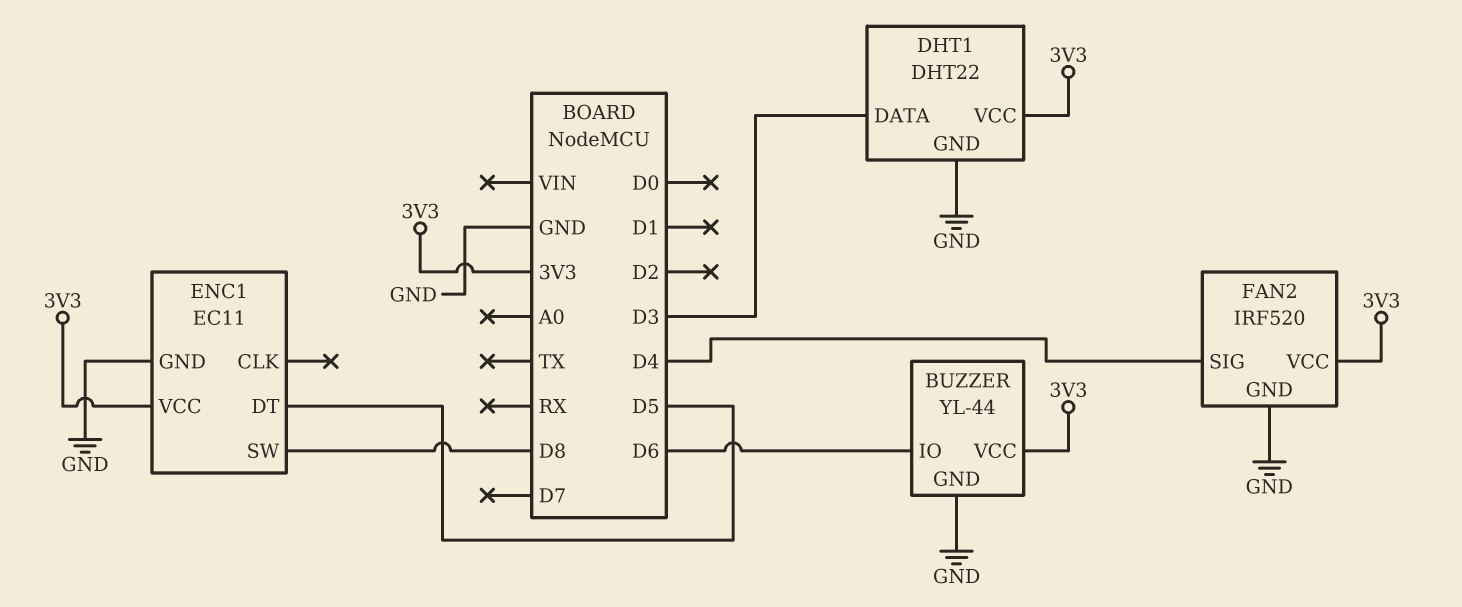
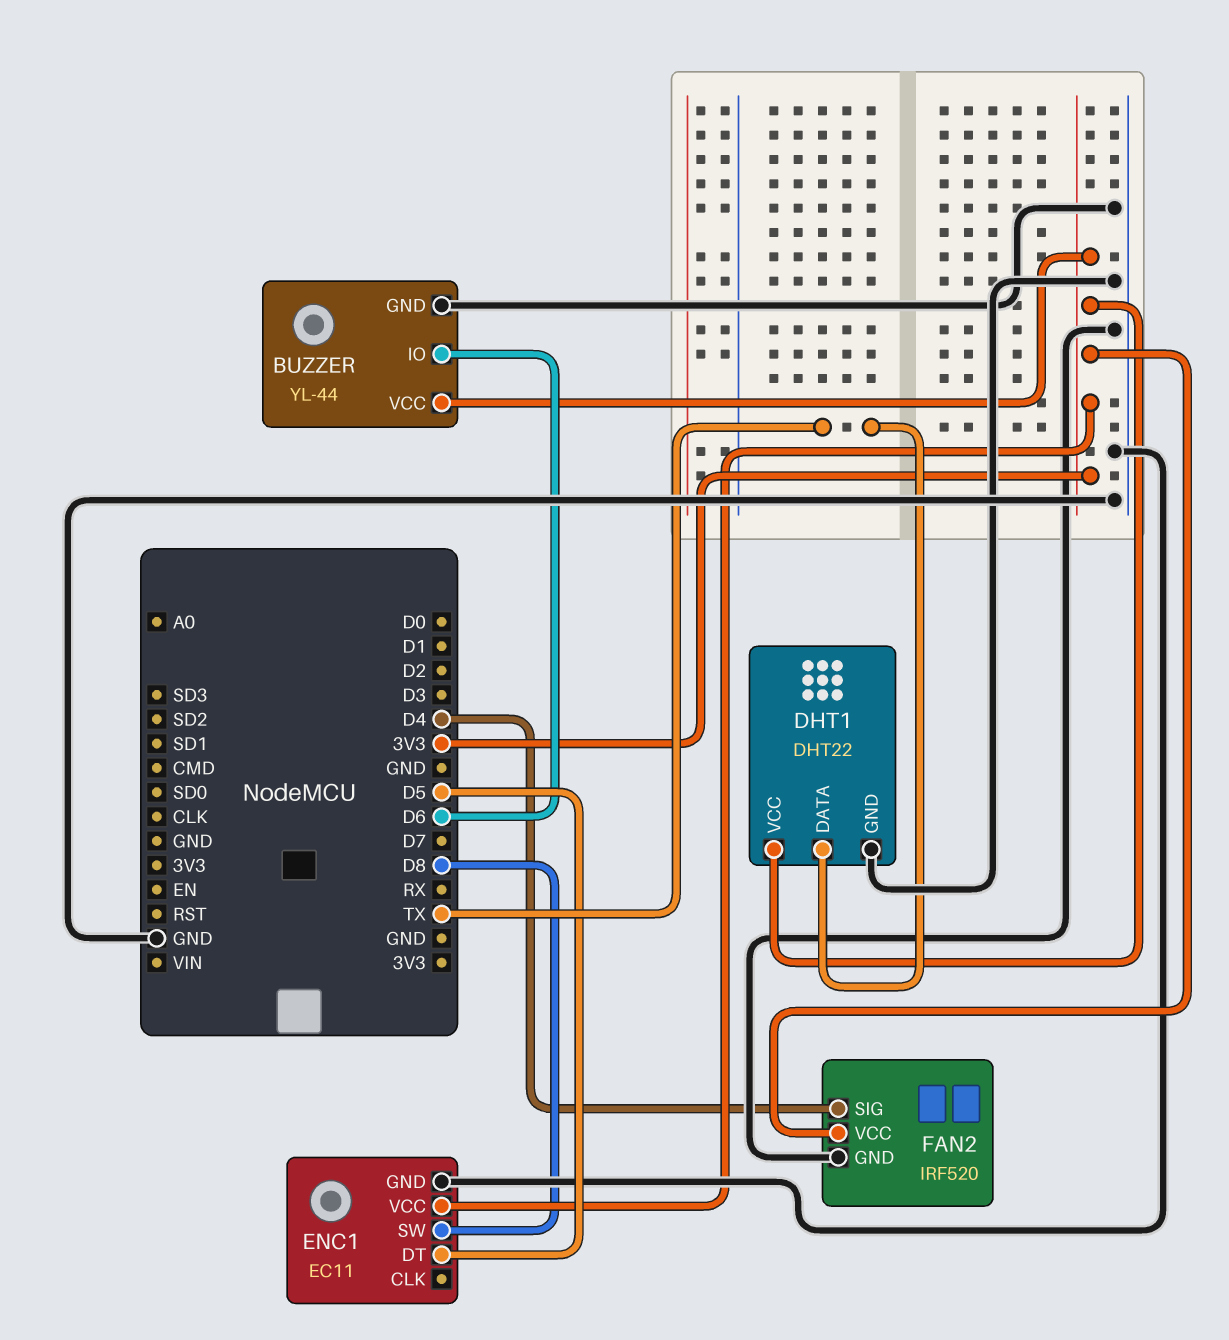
DHT1 pin DATA: D3 -> TX

